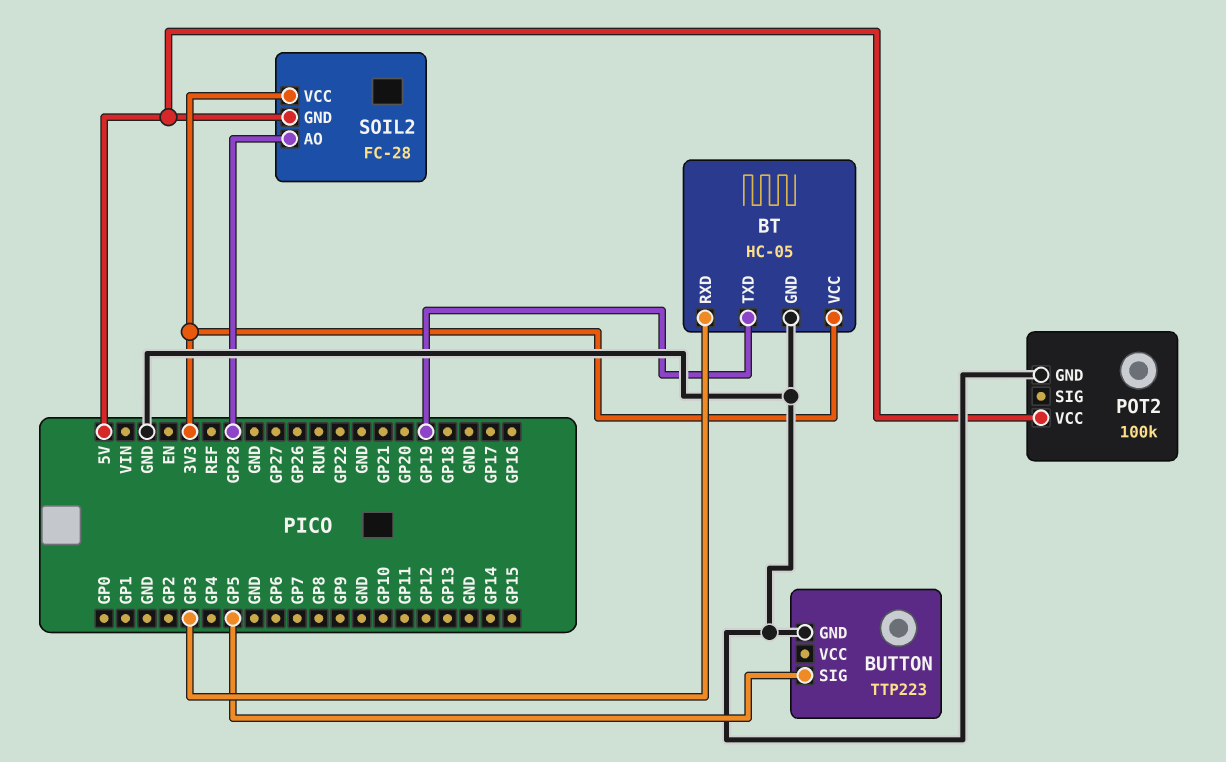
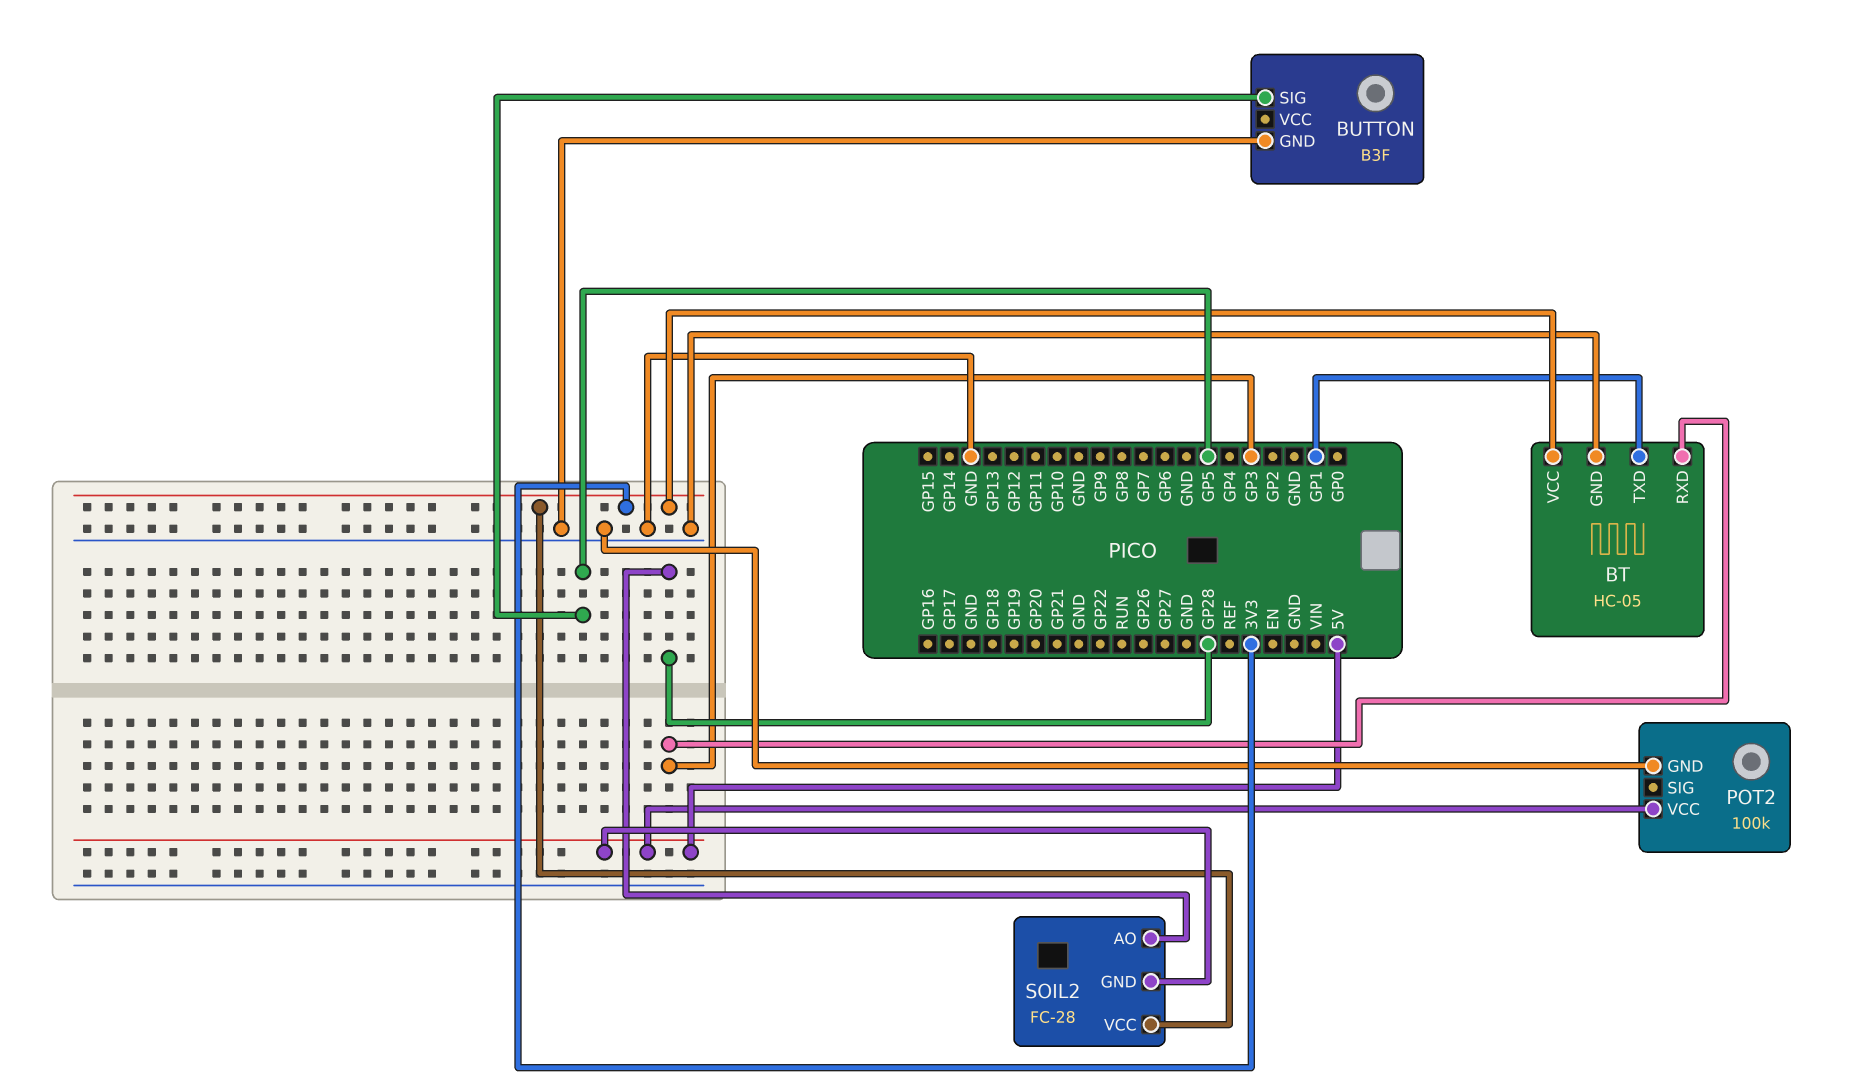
BT pin TXD: GP19 -> GP1
BUTTON: TTP223 -> B3F

